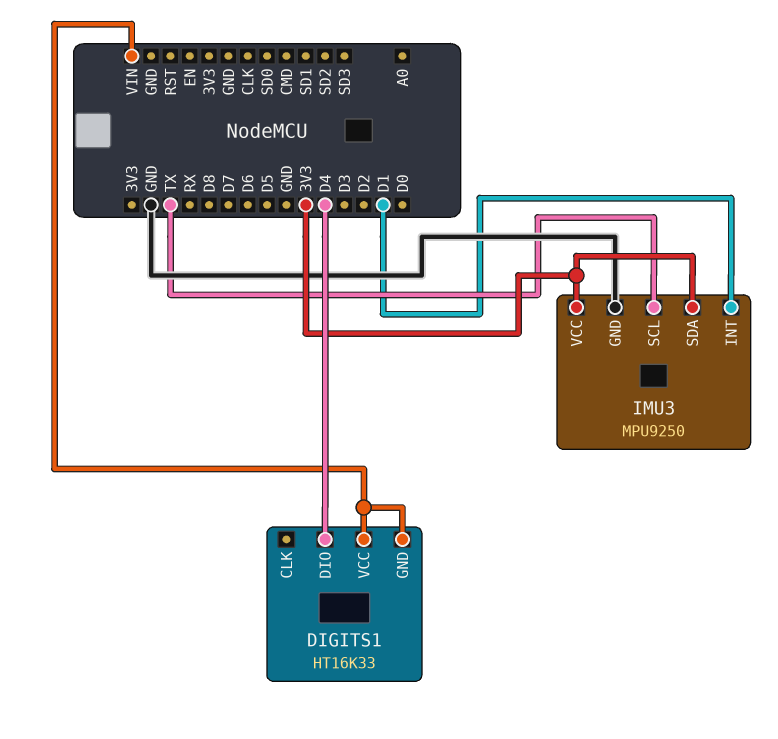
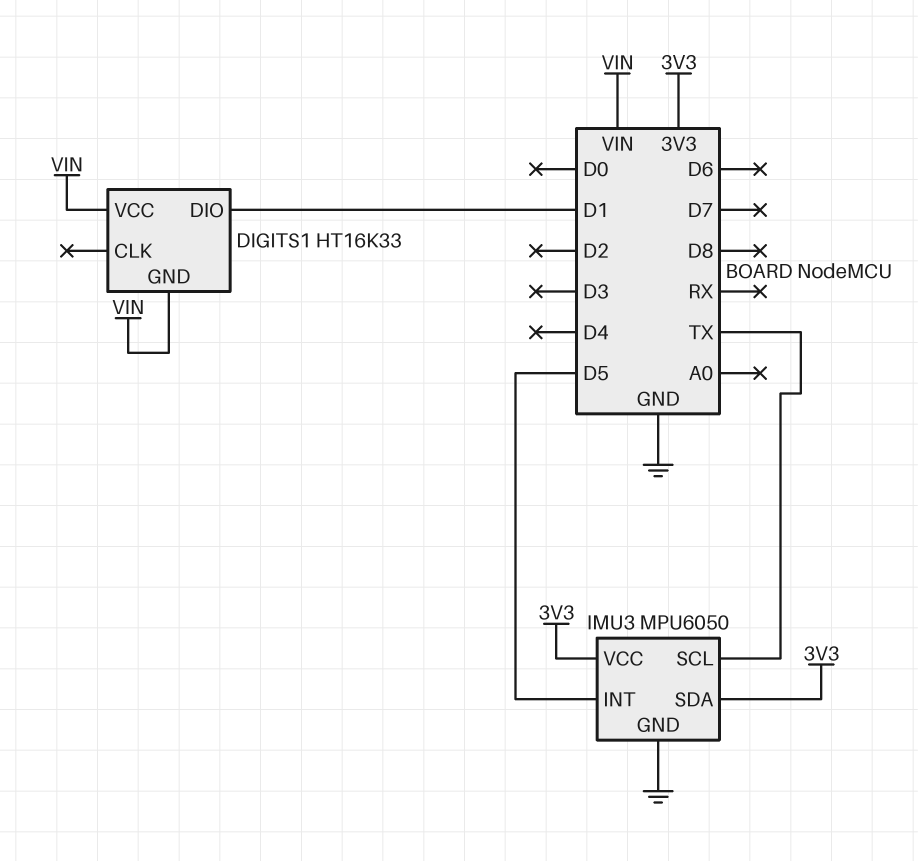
DIGITS1 pin DIO: D4 -> D1
IMU3: MPU9250 -> MPU6050
IMU3 pin INT: D1 -> D5

